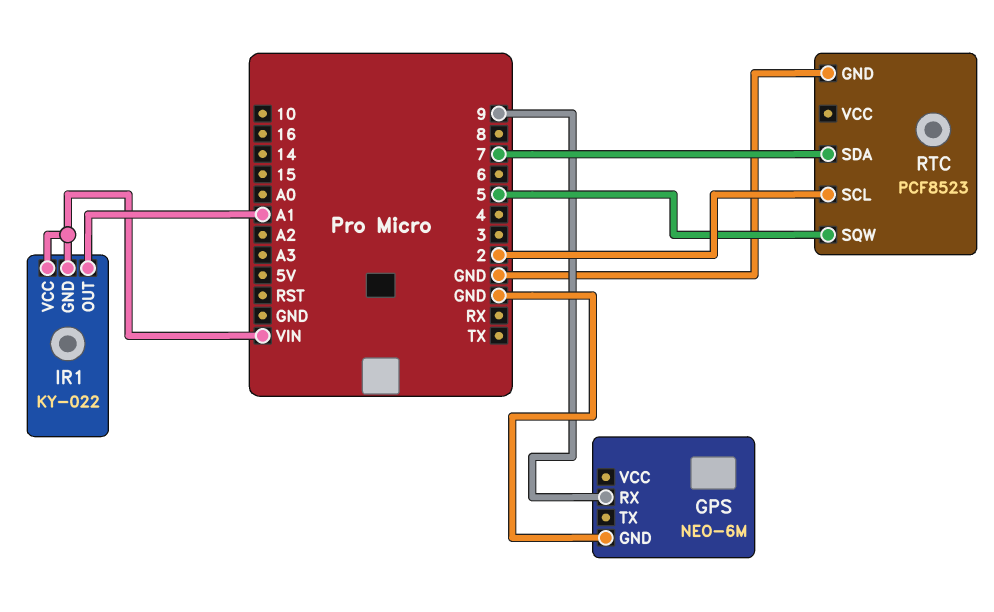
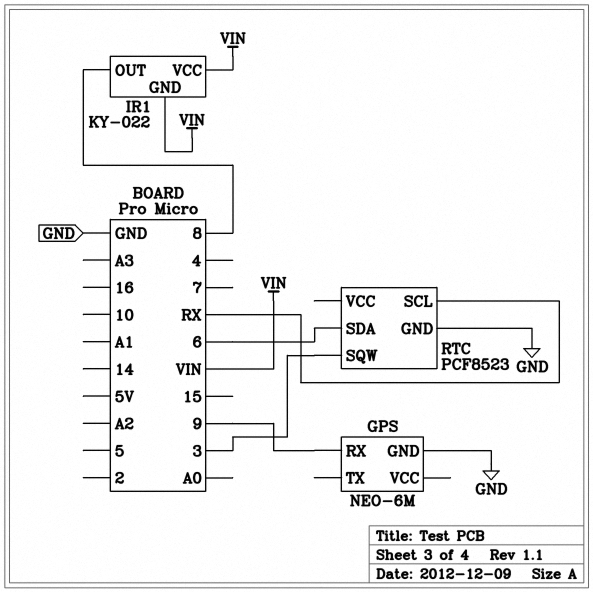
IR1 pin OUT: A1 -> 8
RTC pin SCL: 2 -> RX
RTC pin SDA: 7 -> 6
RTC pin SQW: 5 -> 3

